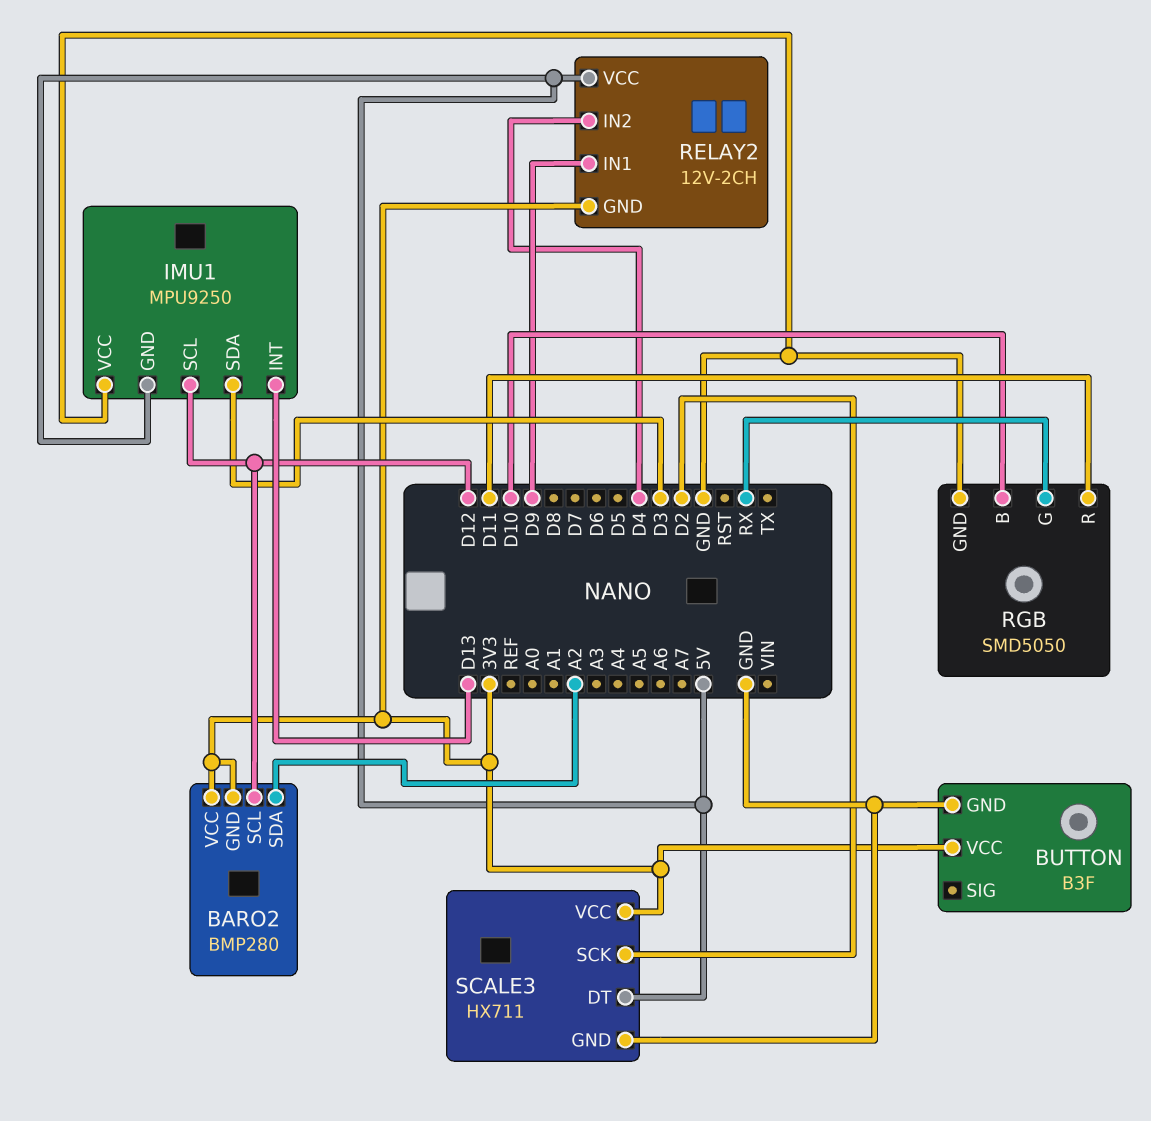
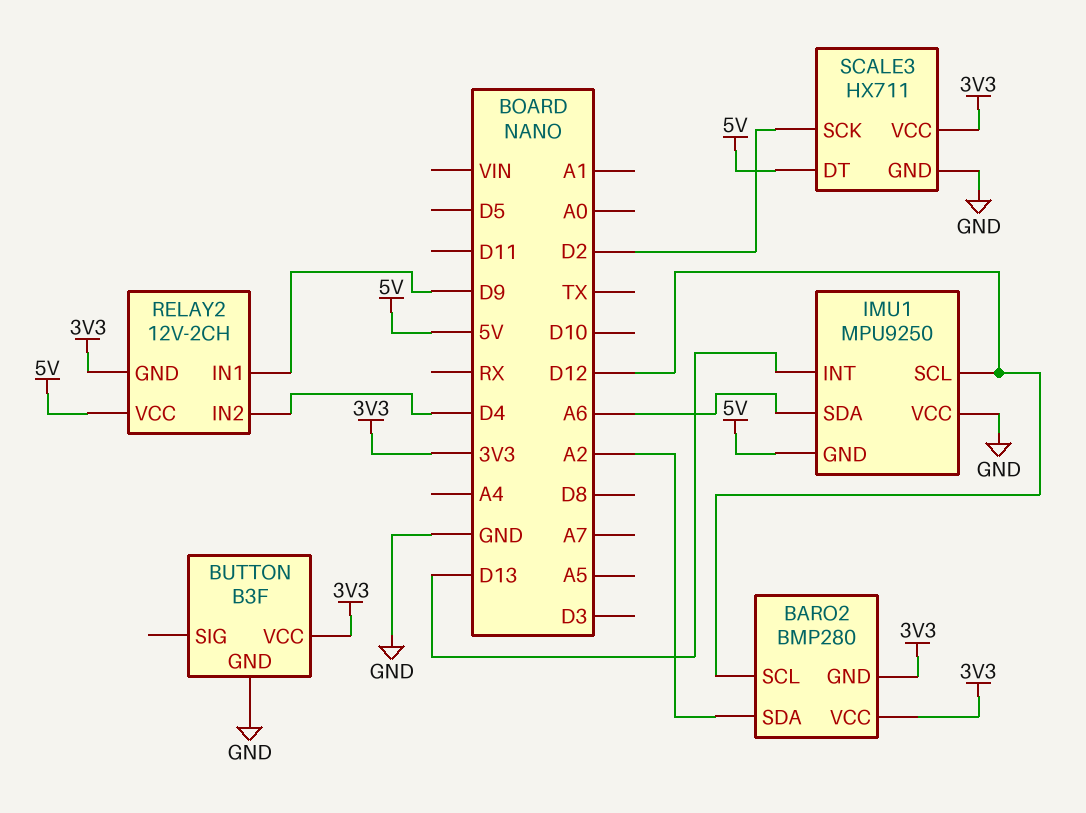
IMU1 pin SDA: D3 -> A6
RGB: SMD5050 -> none
RGB pin B: D10 -> none
RGB pin G: RX -> none
RGB pin GND: GND -> none
RGB pin R: D11 -> none

